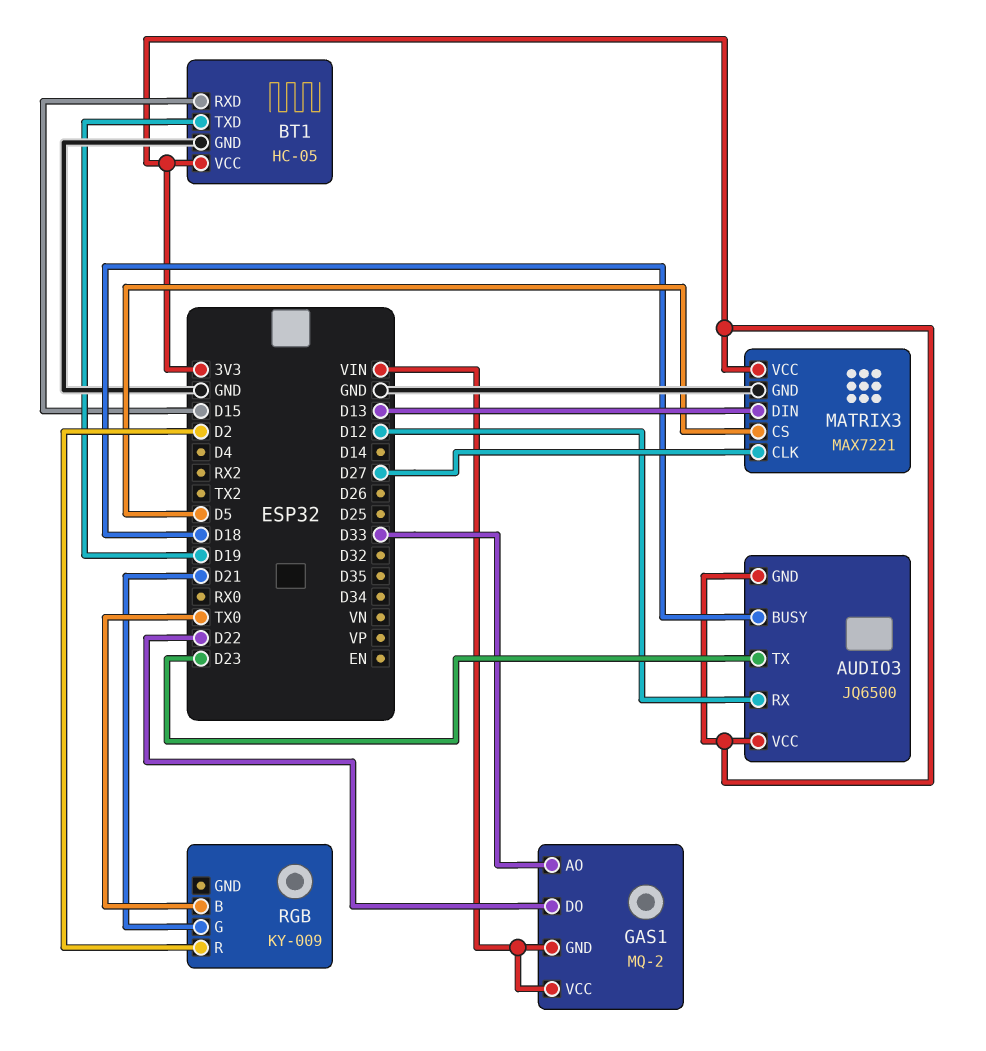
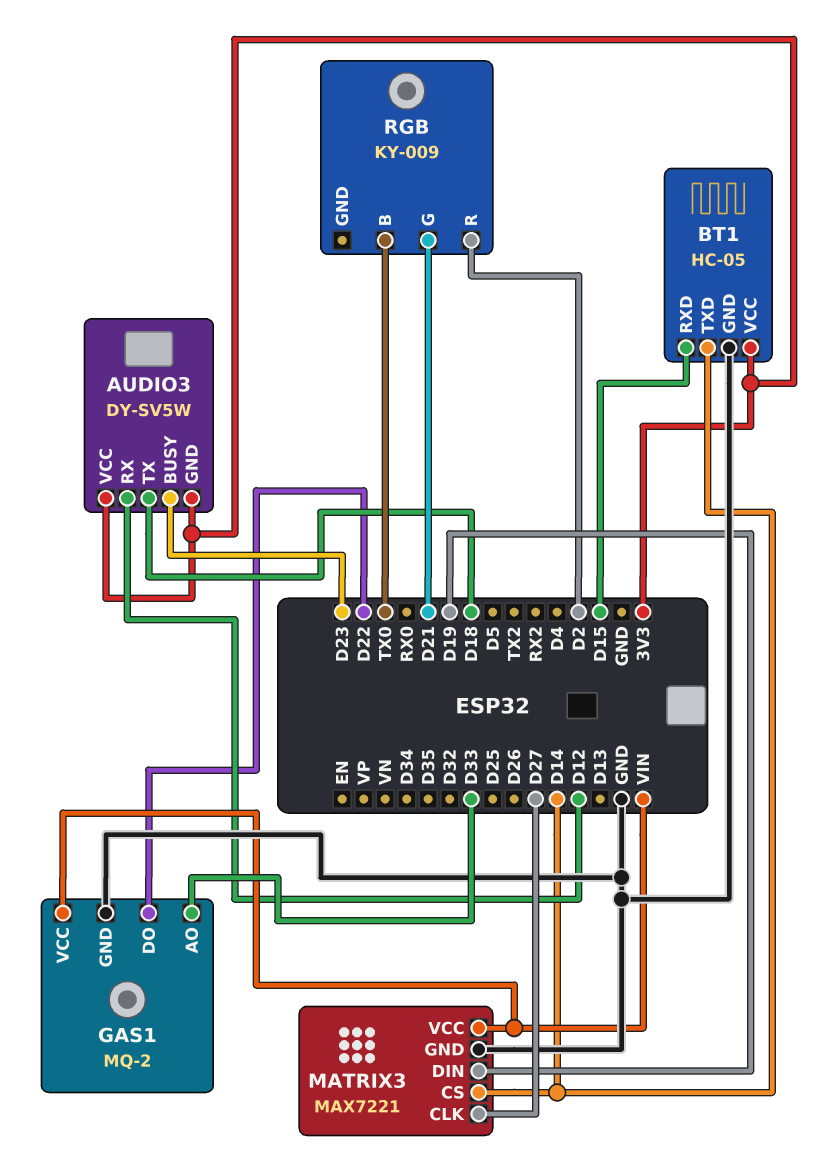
AUDIO3: JQ6500 -> DY-SV5W
AUDIO3 pin BUSY: D18 -> D23
AUDIO3 pin TX: D23 -> D18
BT1 pin TXD: D19 -> D14
GAS1 pin GND: VIN -> GND
MATRIX3 pin CS: D5 -> D14
MATRIX3 pin DIN: D13 -> D19
MATRIX3 pin VCC: 3V3 -> VIN

